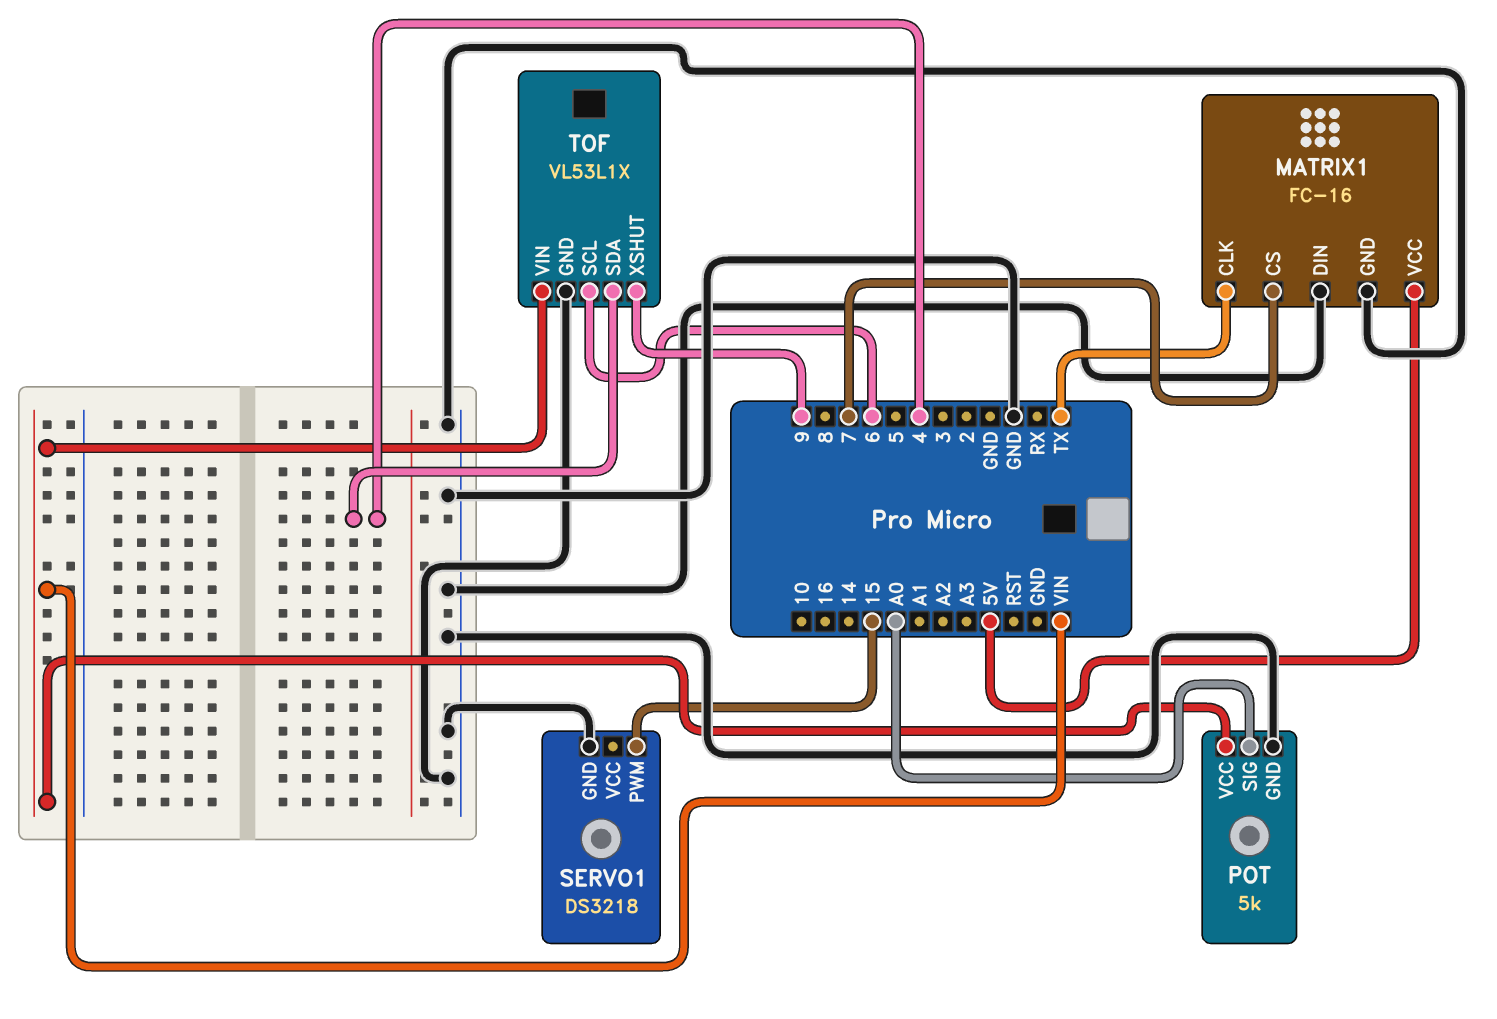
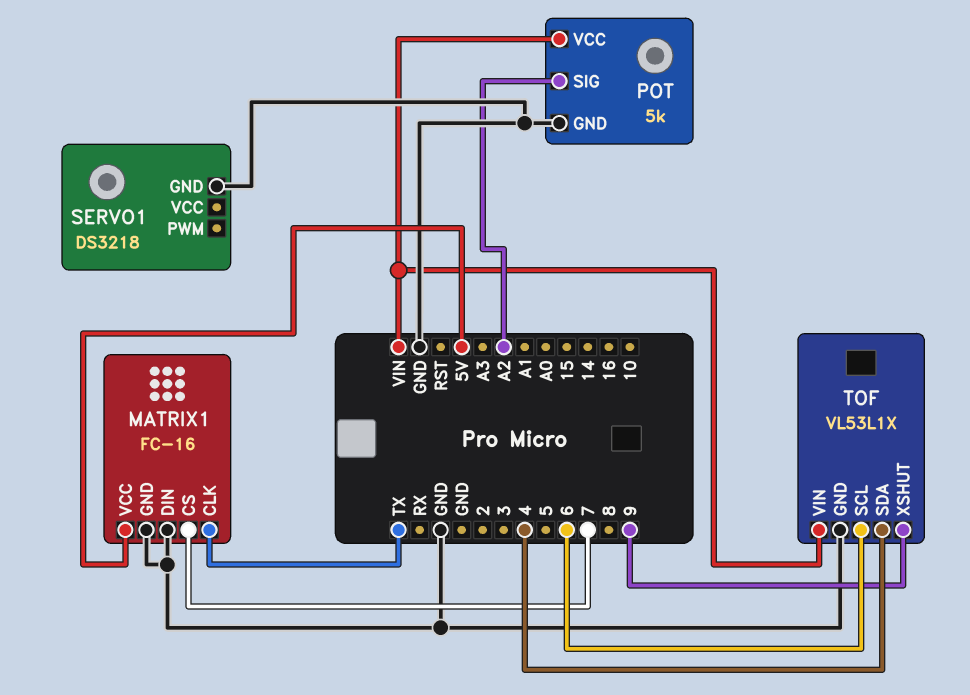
POT pin SIG: A0 -> A2
SERVO1 pin PWM: 15 -> none

